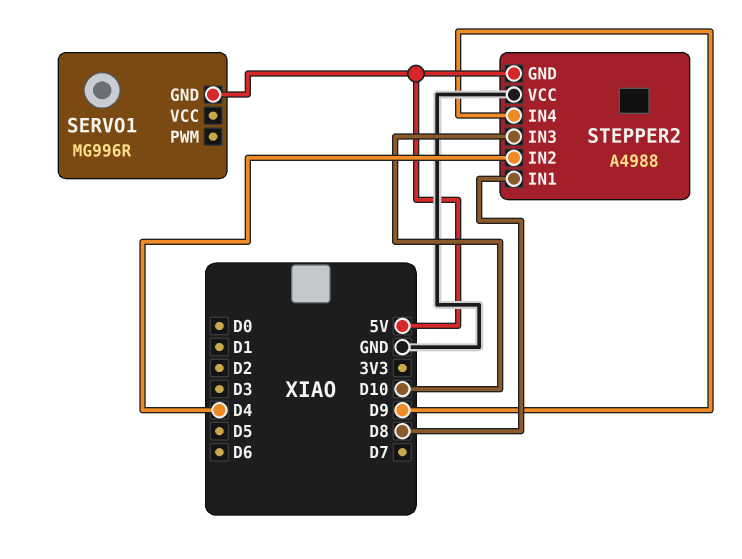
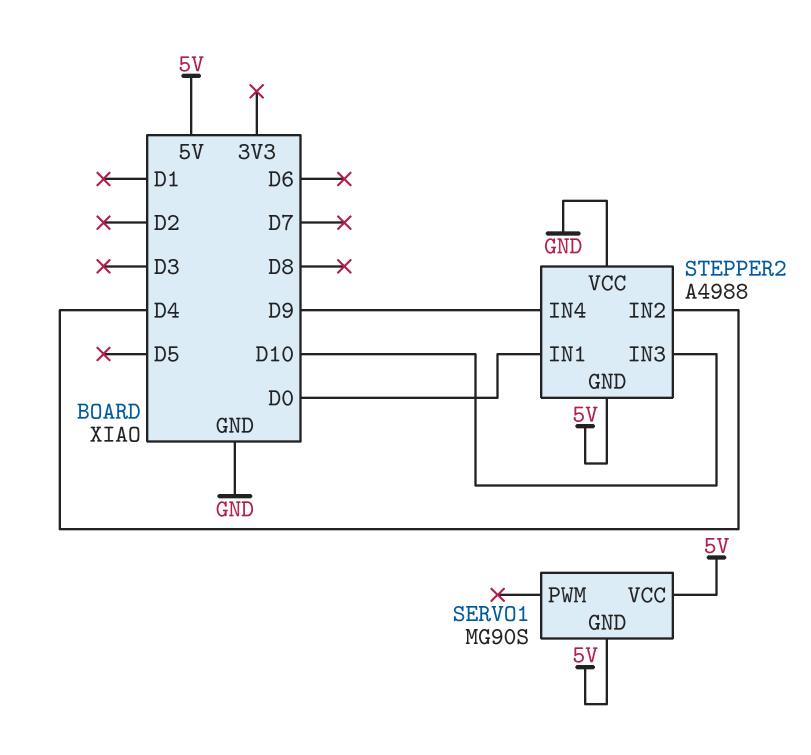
SERVO1: MG996R -> MG90S
SERVO1 pin VCC: none -> 5V
STEPPER2 pin IN1: D8 -> D0

